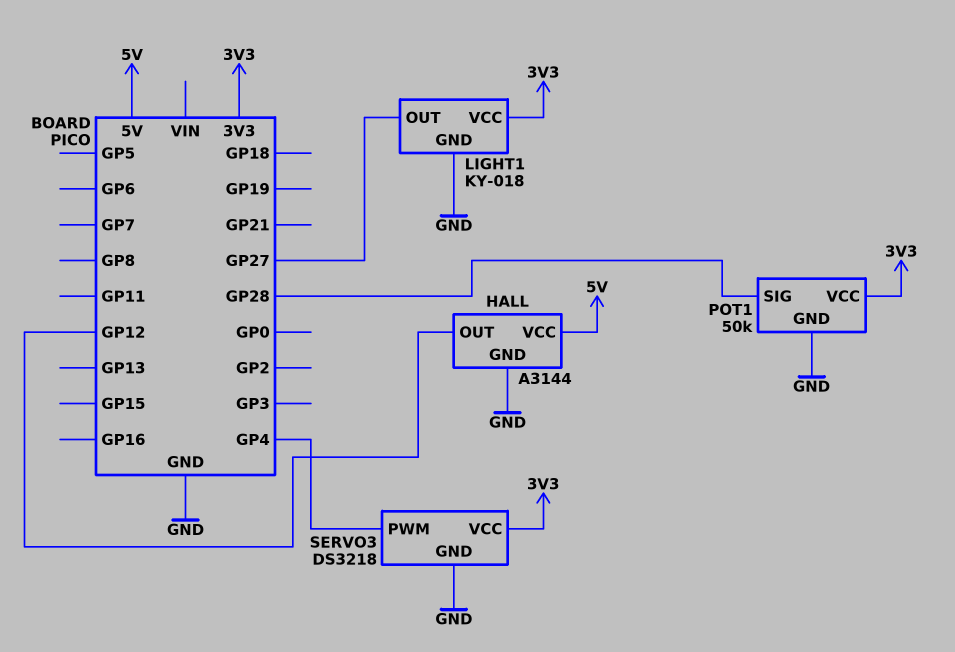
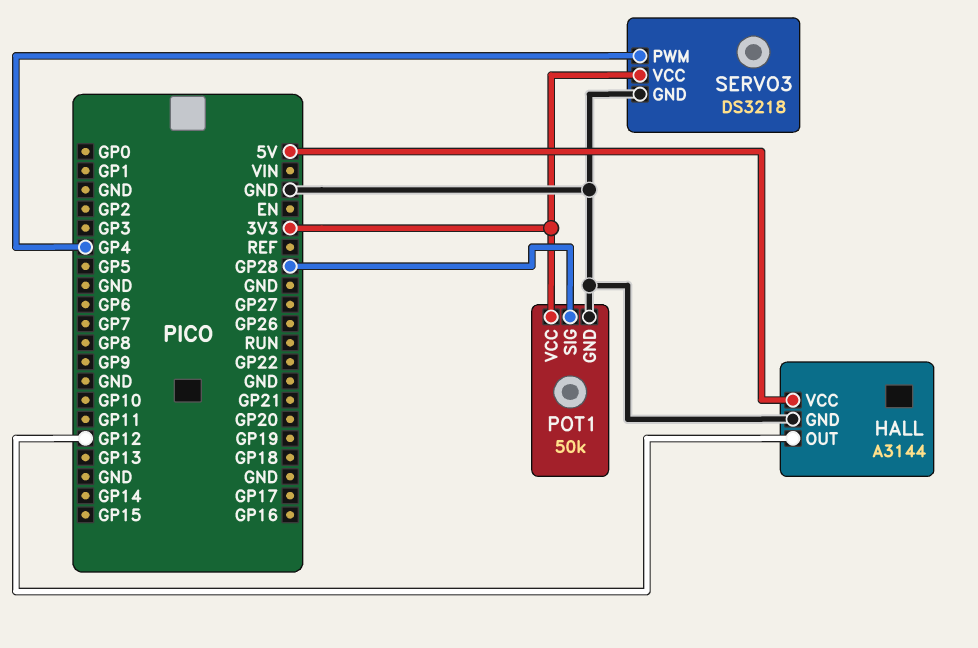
LIGHT1: KY-018 -> none
LIGHT1 pin GND: GND -> none
LIGHT1 pin OUT: GP27 -> none
LIGHT1 pin VCC: 3V3 -> none

